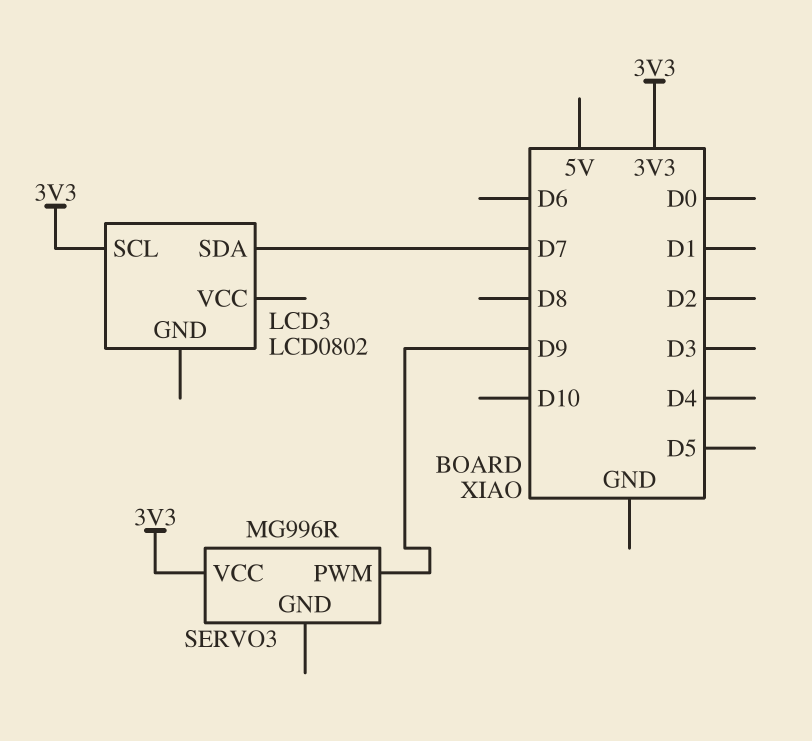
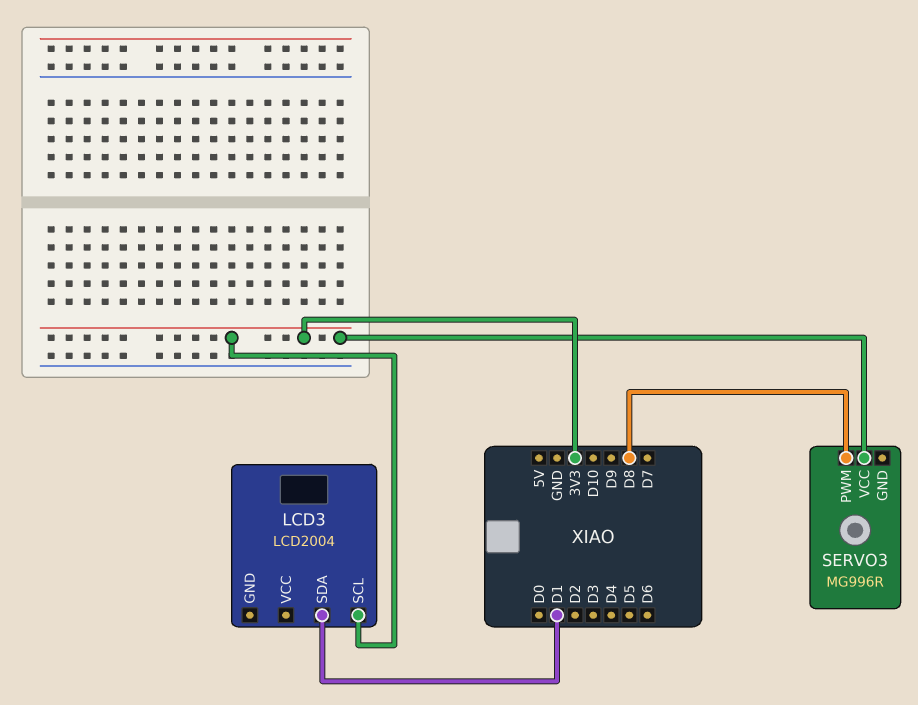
LCD3: LCD0802 -> LCD2004
LCD3 pin SDA: D7 -> D1
SERVO3 pin PWM: D9 -> D8

